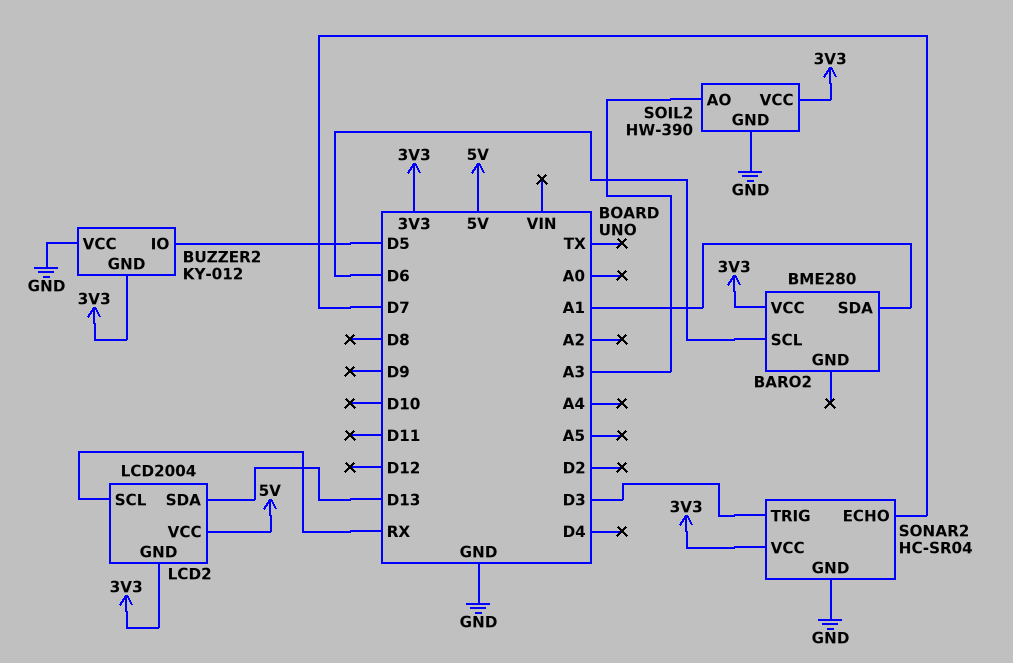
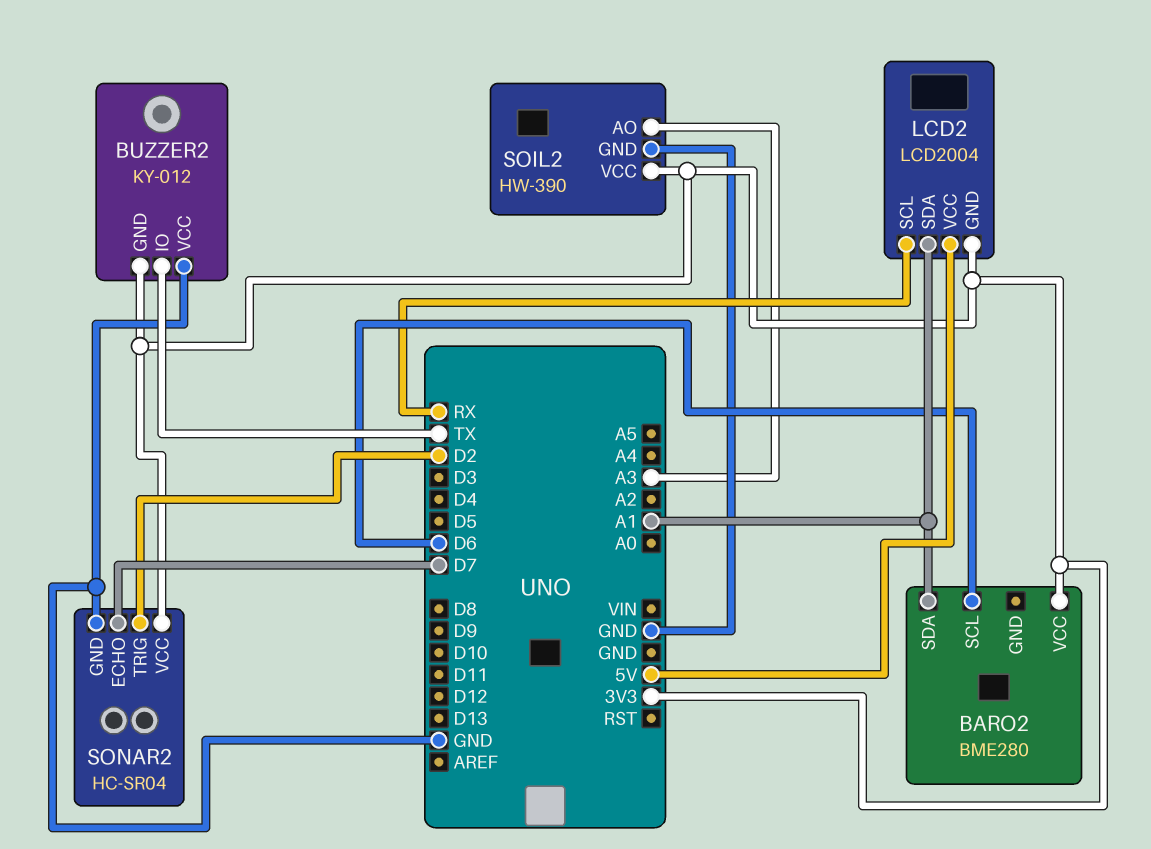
BUZZER2 pin IO: D5 -> TX
LCD2 pin SDA: D13 -> A1
SONAR2 pin TRIG: D3 -> D2

